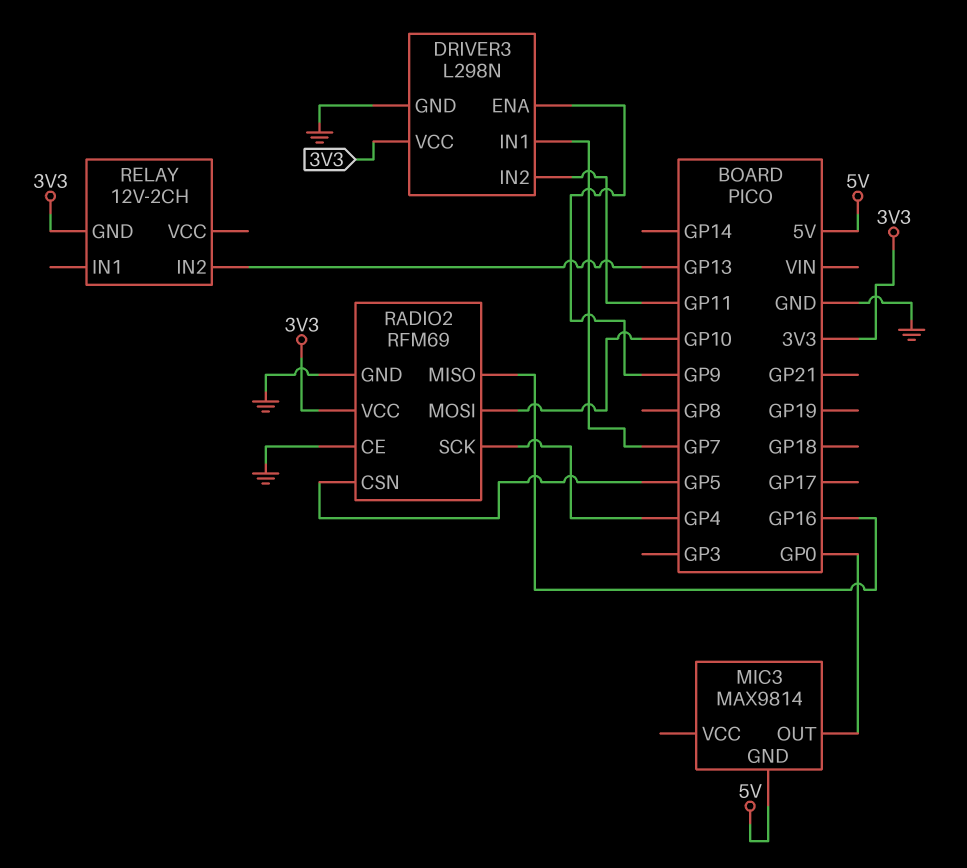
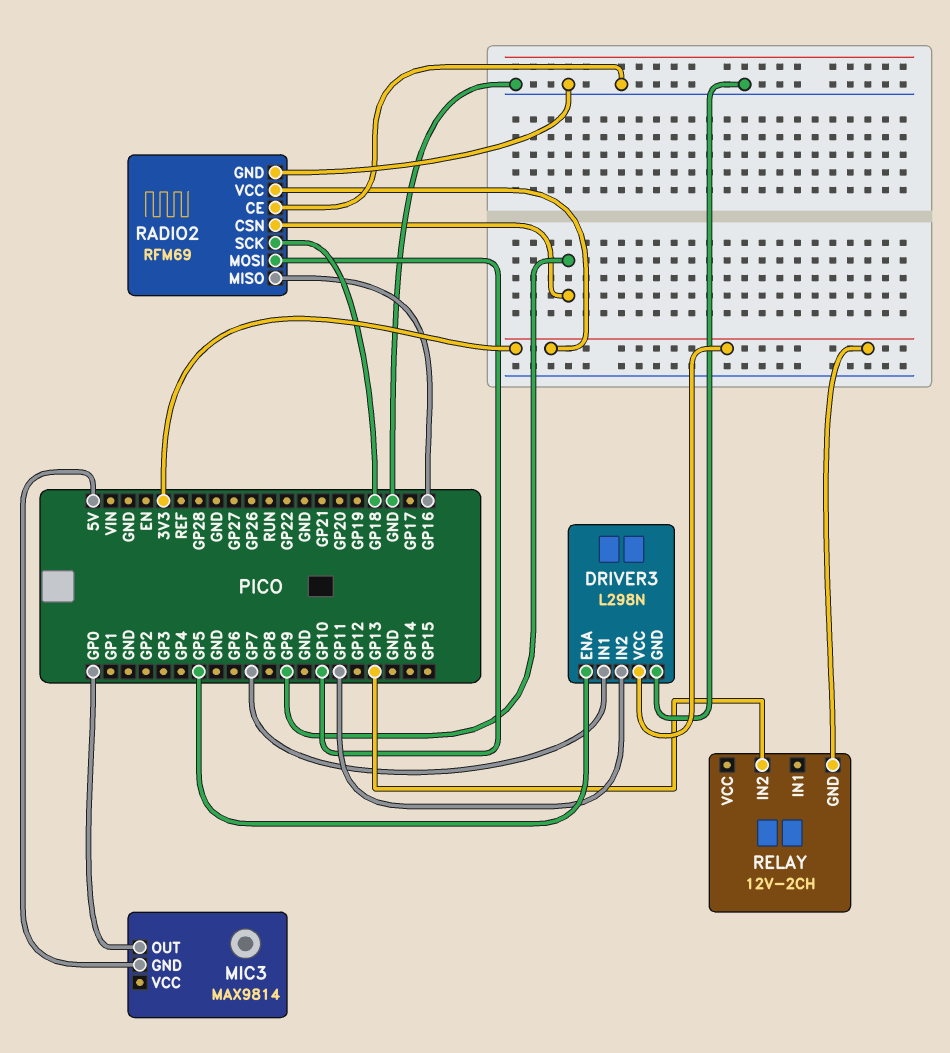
DRIVER3 pin ENA: GP9 -> GP5
RADIO2 pin CSN: GP5 -> GP9
RADIO2 pin SCK: GP4 -> GP18

